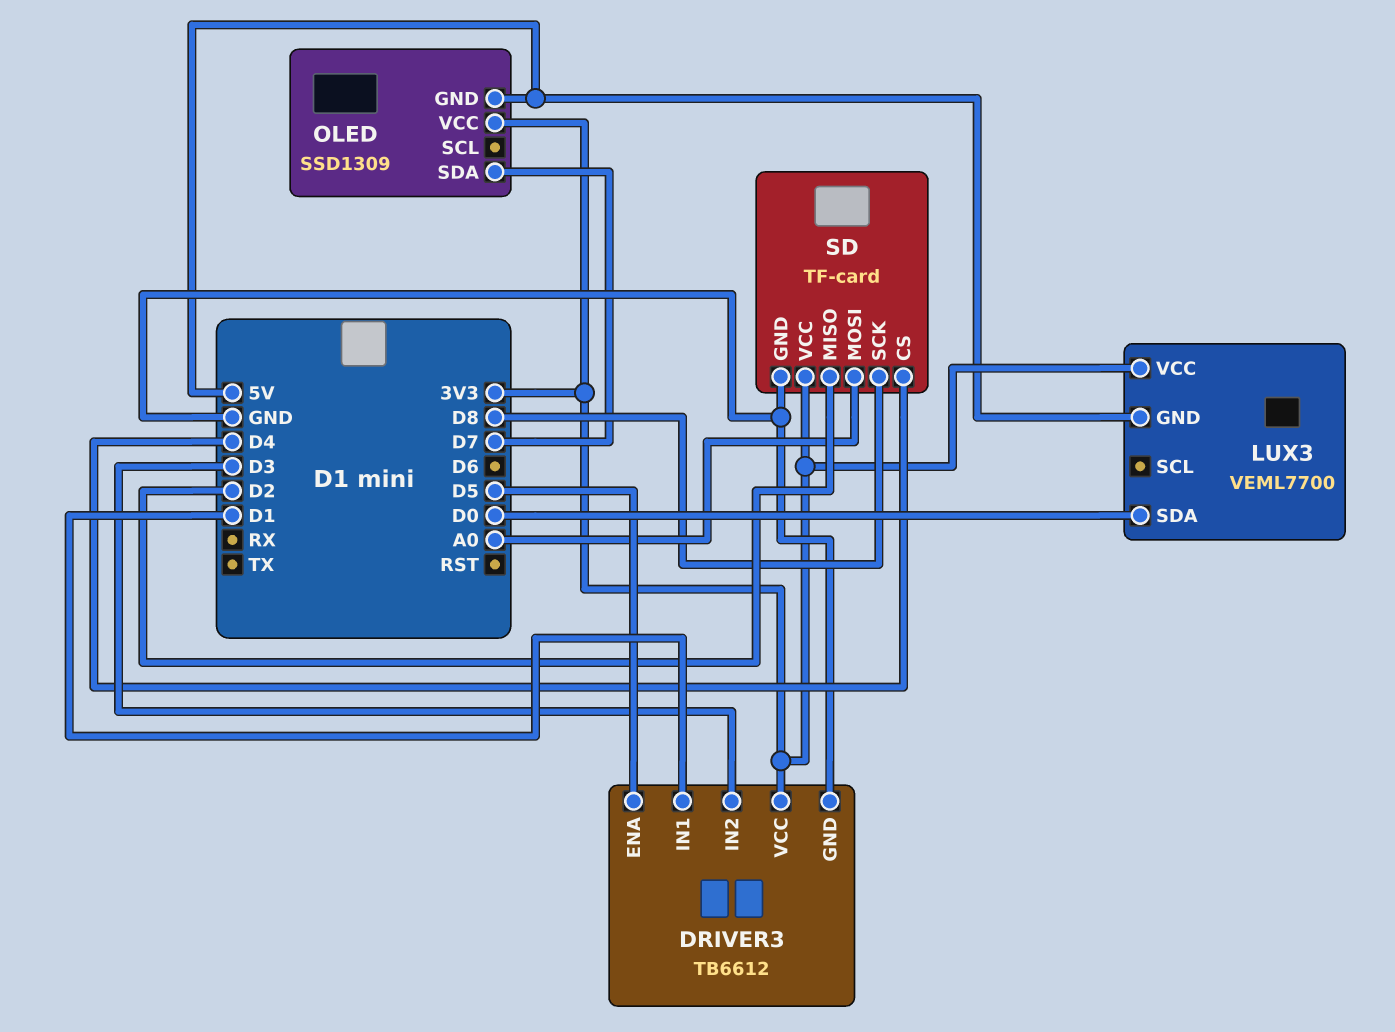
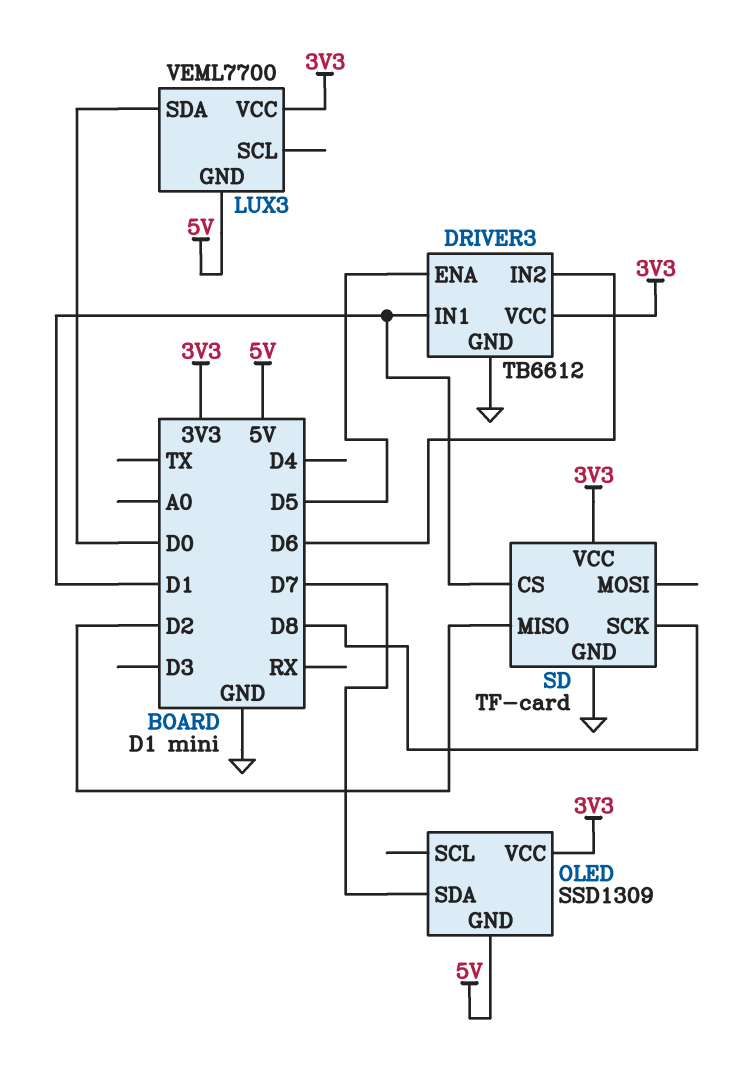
DRIVER3 pin IN2: D3 -> D6
SD pin CS: D4 -> D1
SD pin MOSI: A0 -> none

